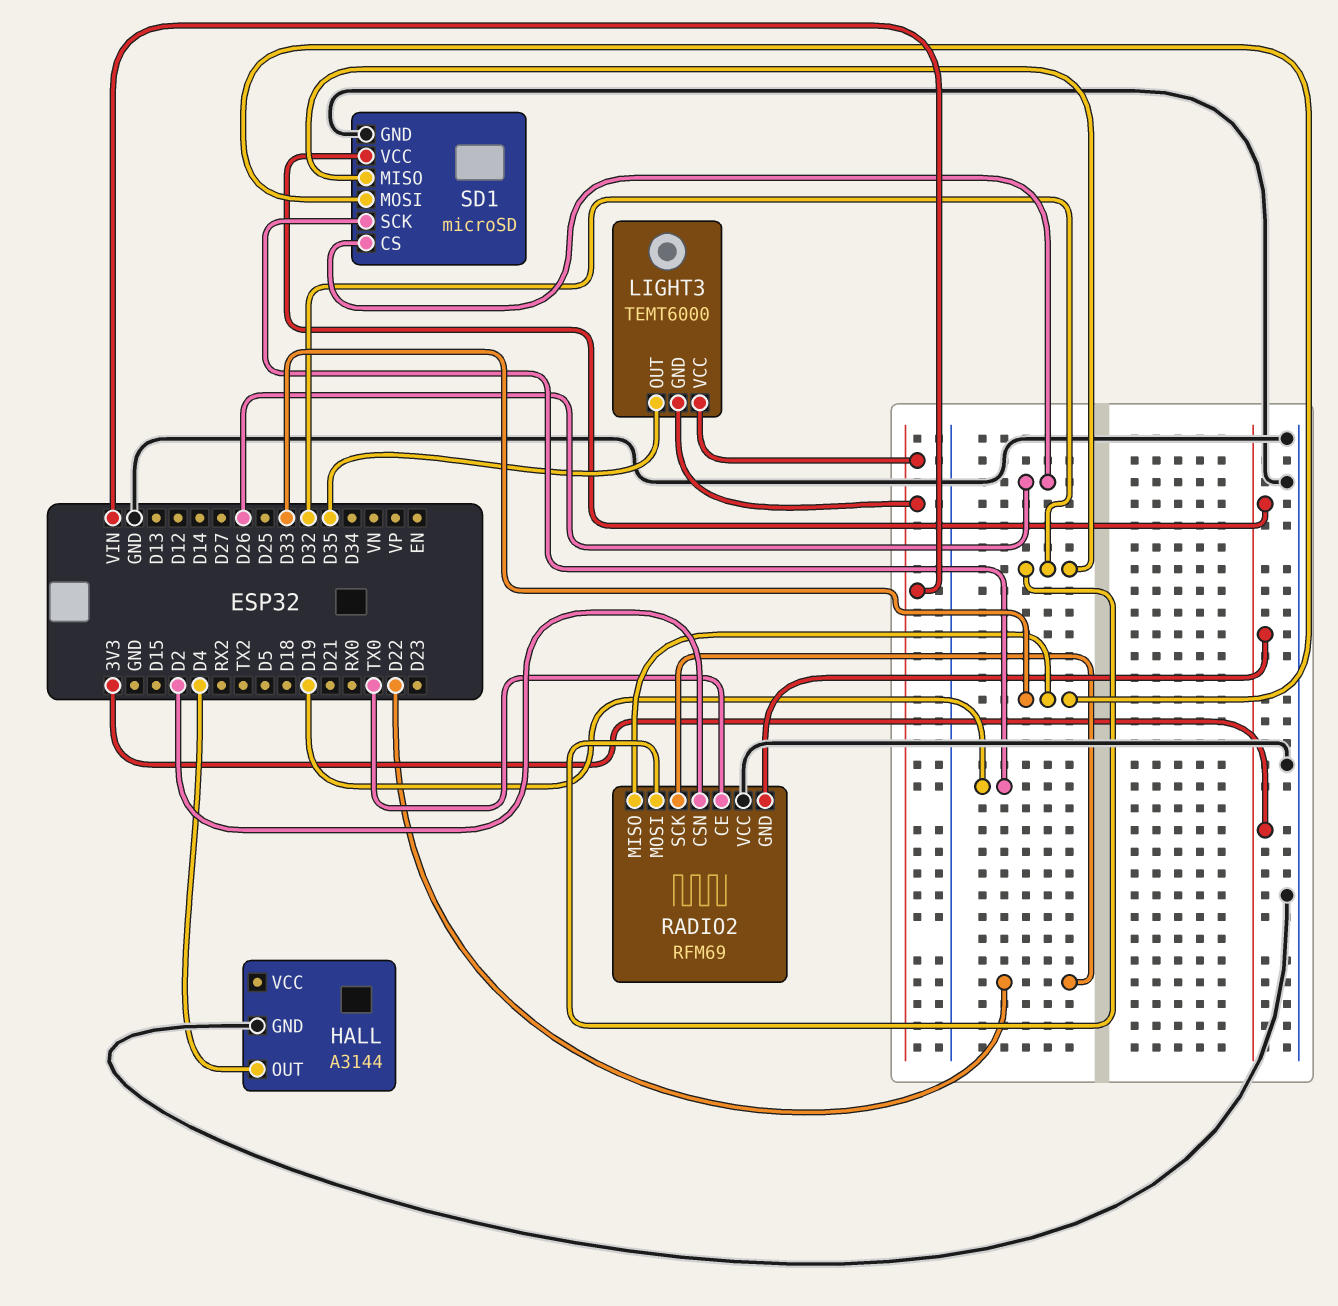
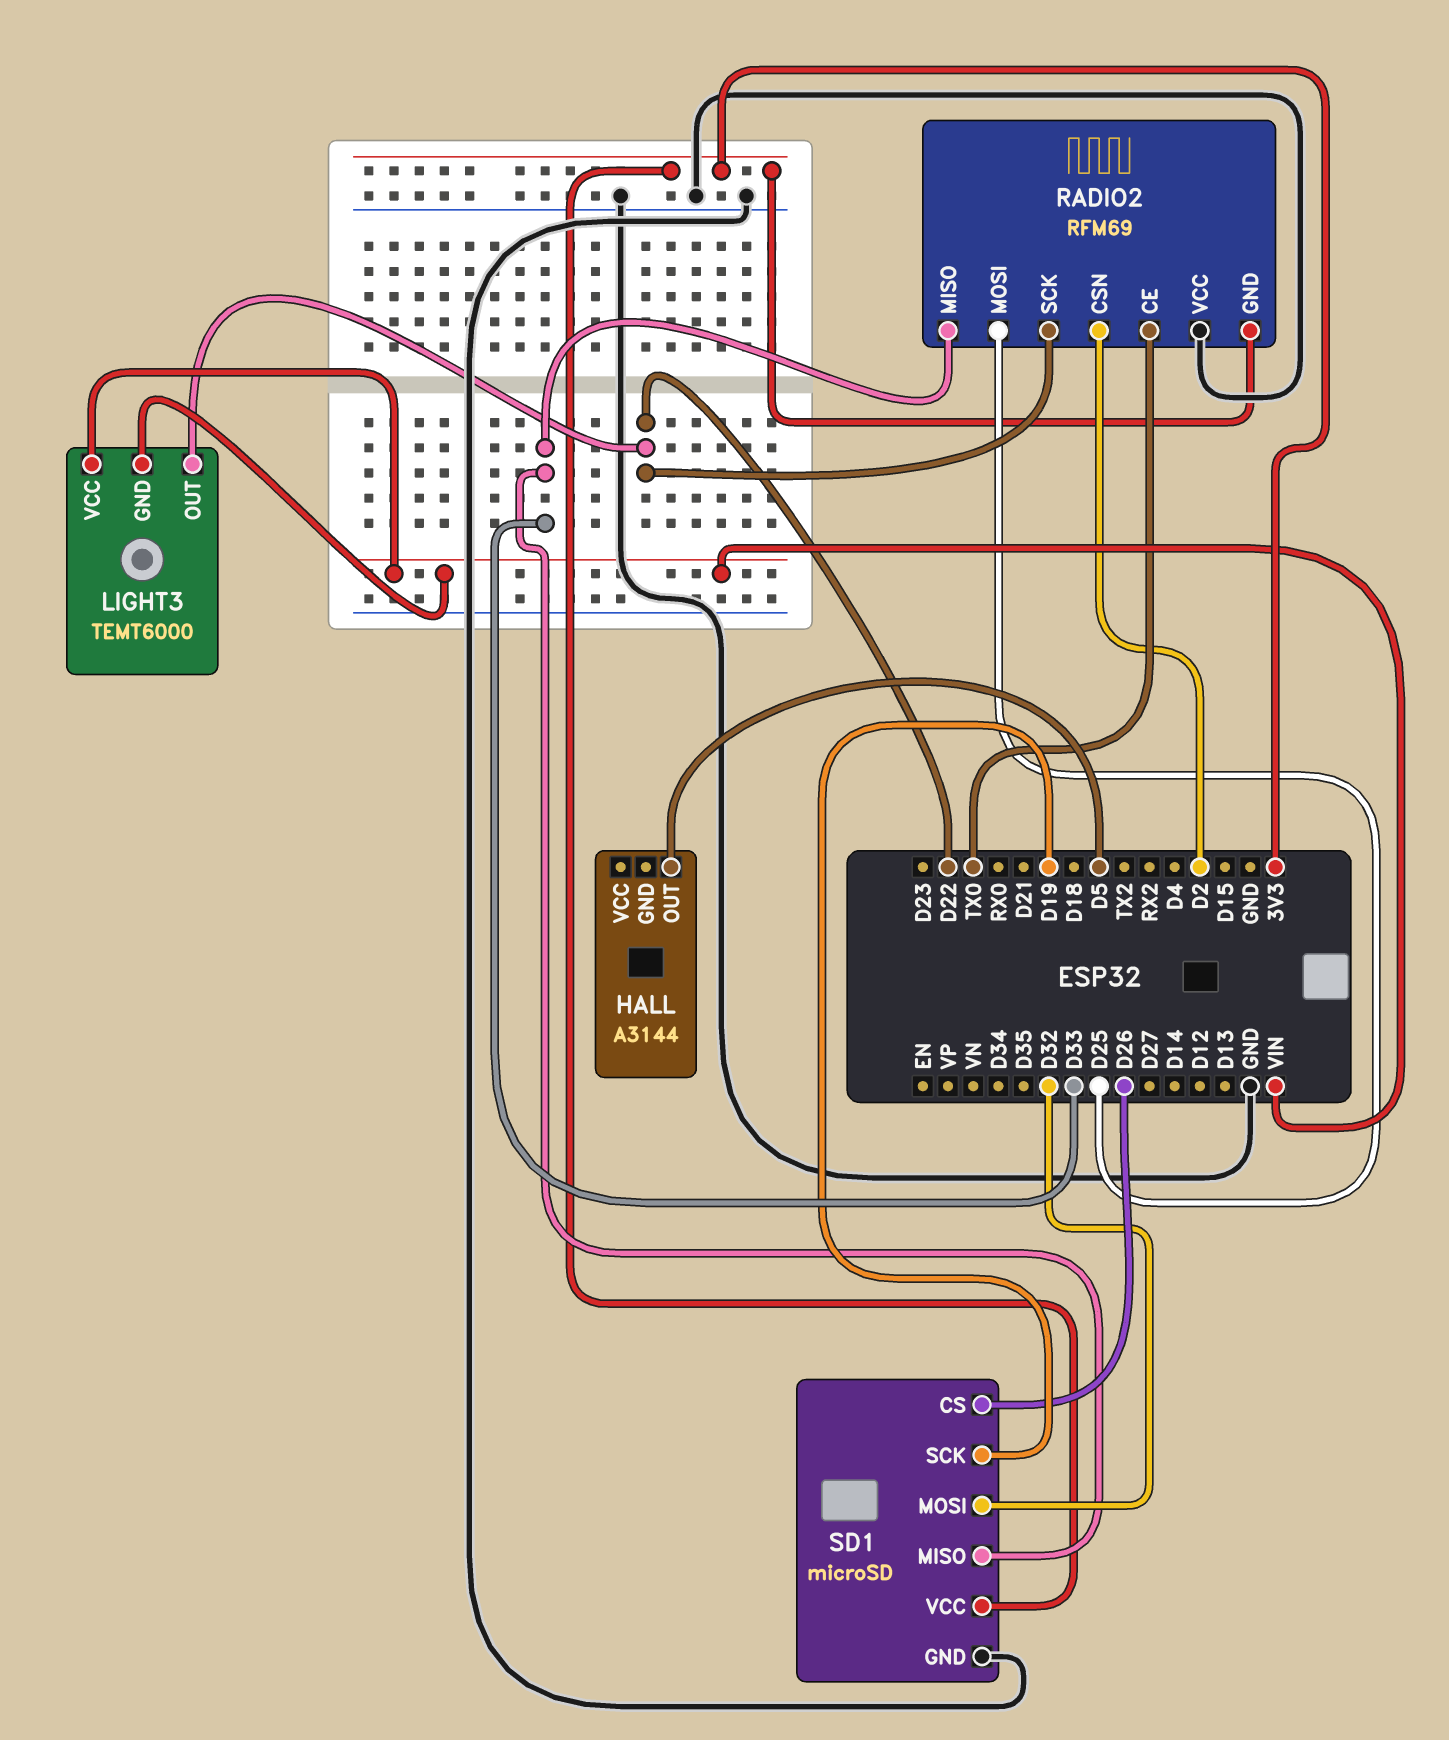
HALL pin GND: GND -> none
HALL pin OUT: D4 -> D5
LIGHT3 pin OUT: D35 -> D22
RADIO2 pin MOSI: D32 -> D25
SD1 pin MISO: D32 -> D33
SD1 pin MOSI: D33 -> D32

